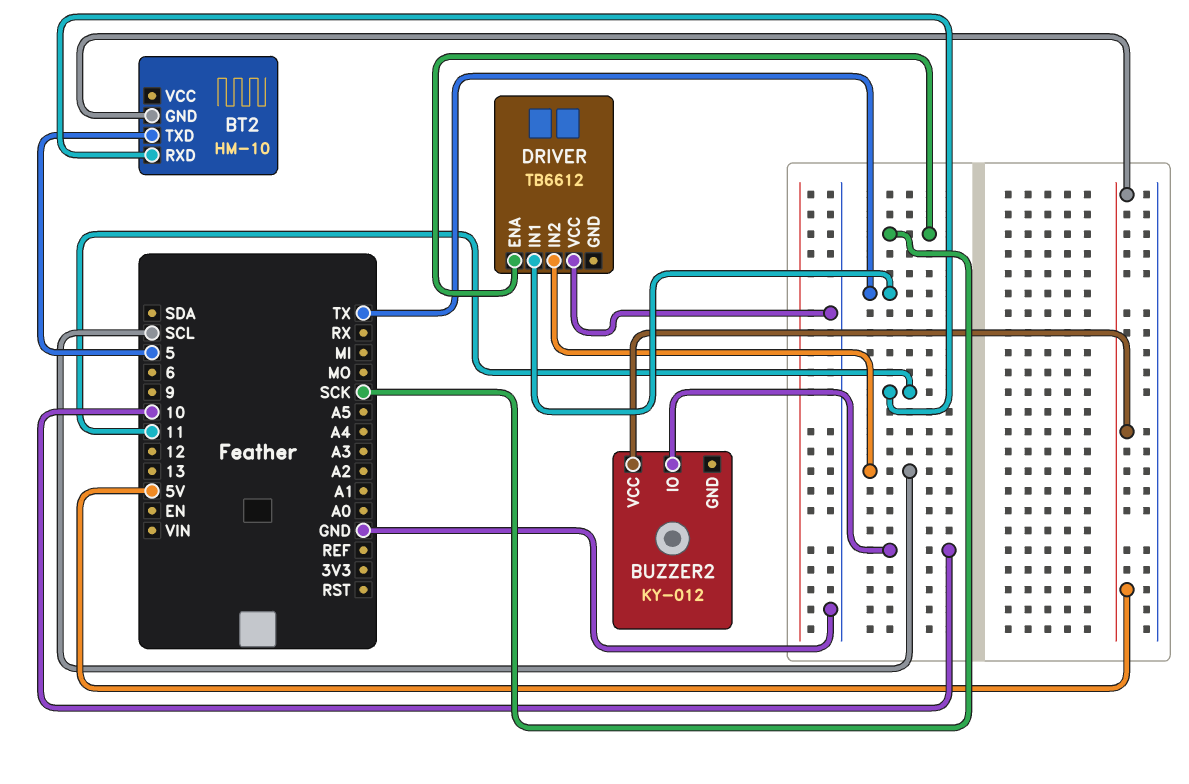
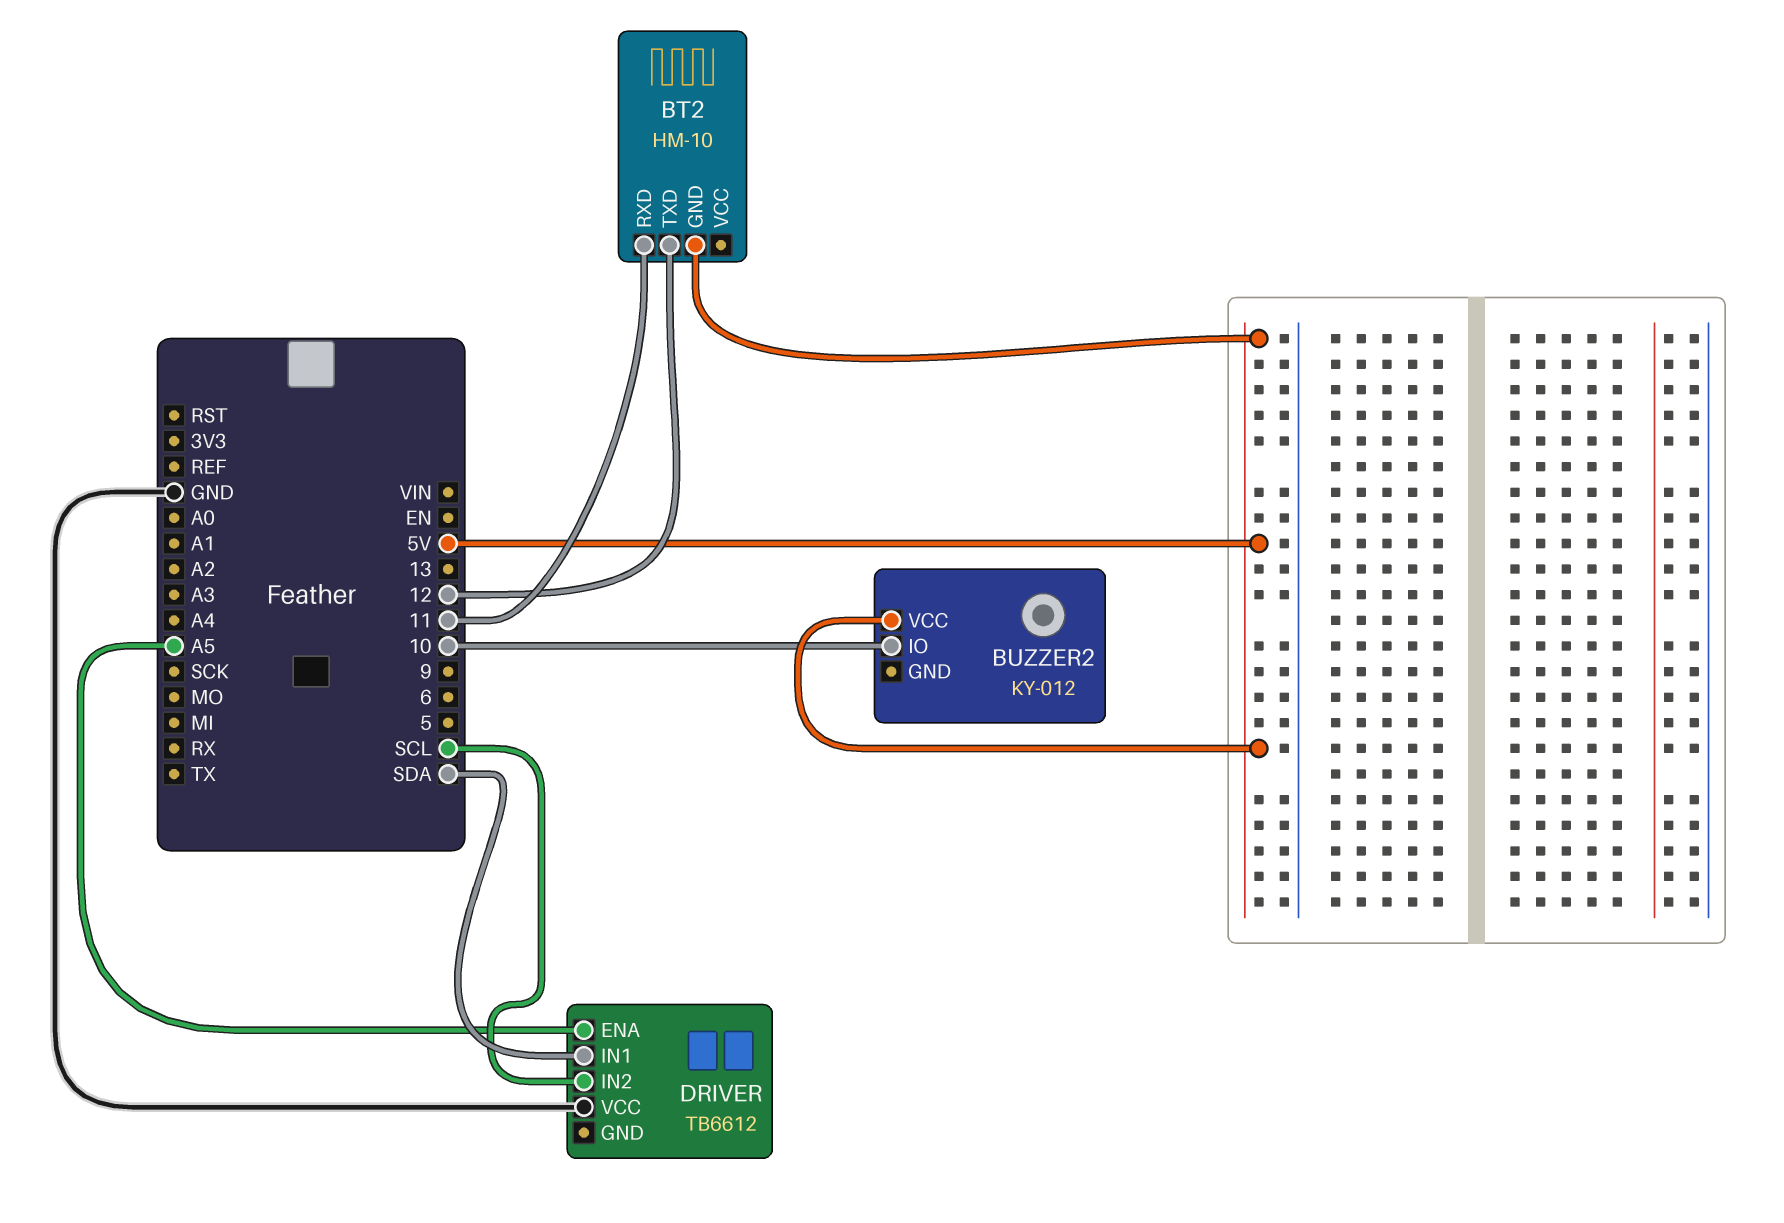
BT2 pin TXD: 5 -> 12
DRIVER pin ENA: SCK -> A5
DRIVER pin IN1: TX -> SDA

